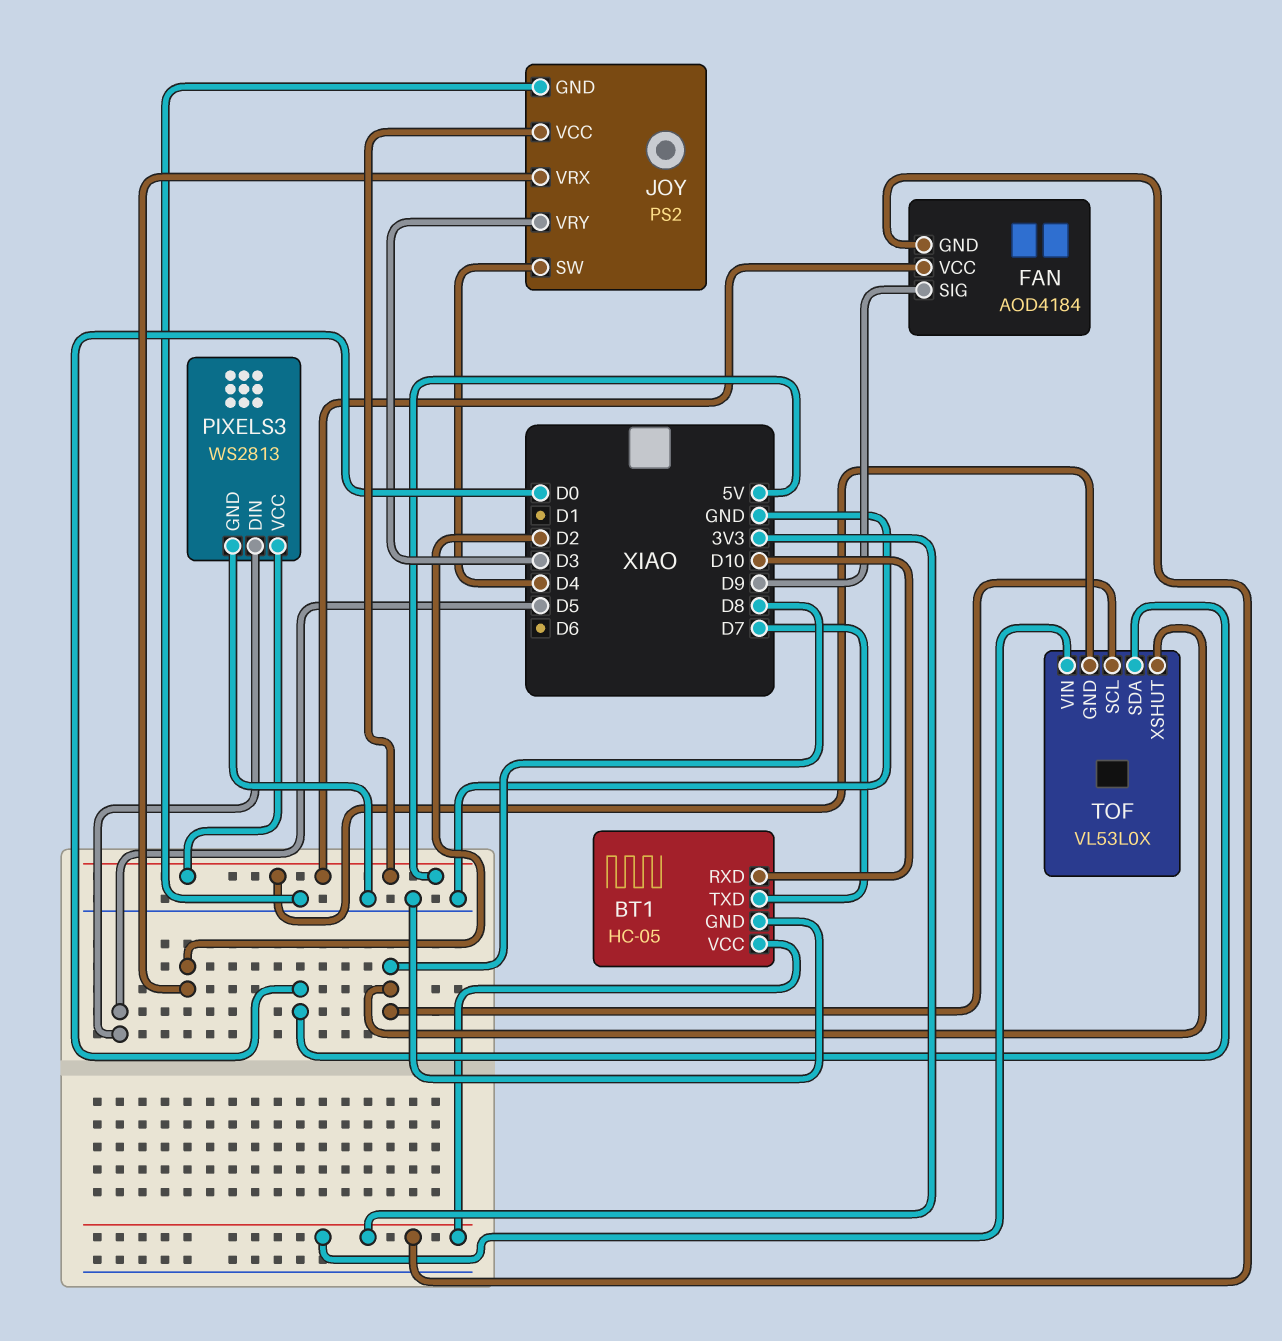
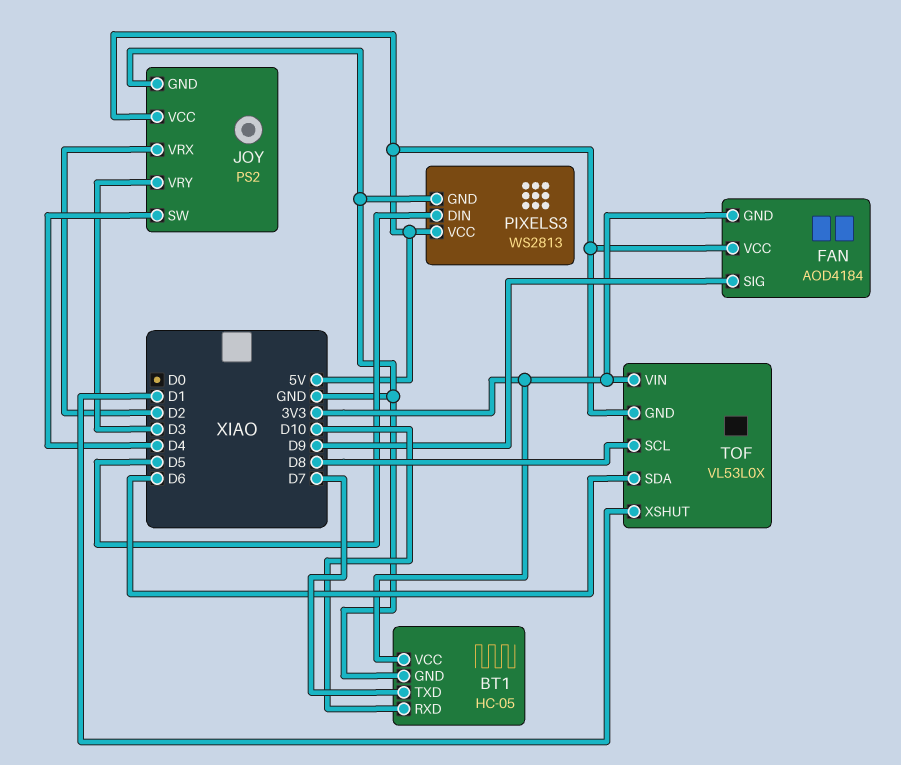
TOF pin SDA: D0 -> D6
TOF pin XSHUT: D8 -> D1

